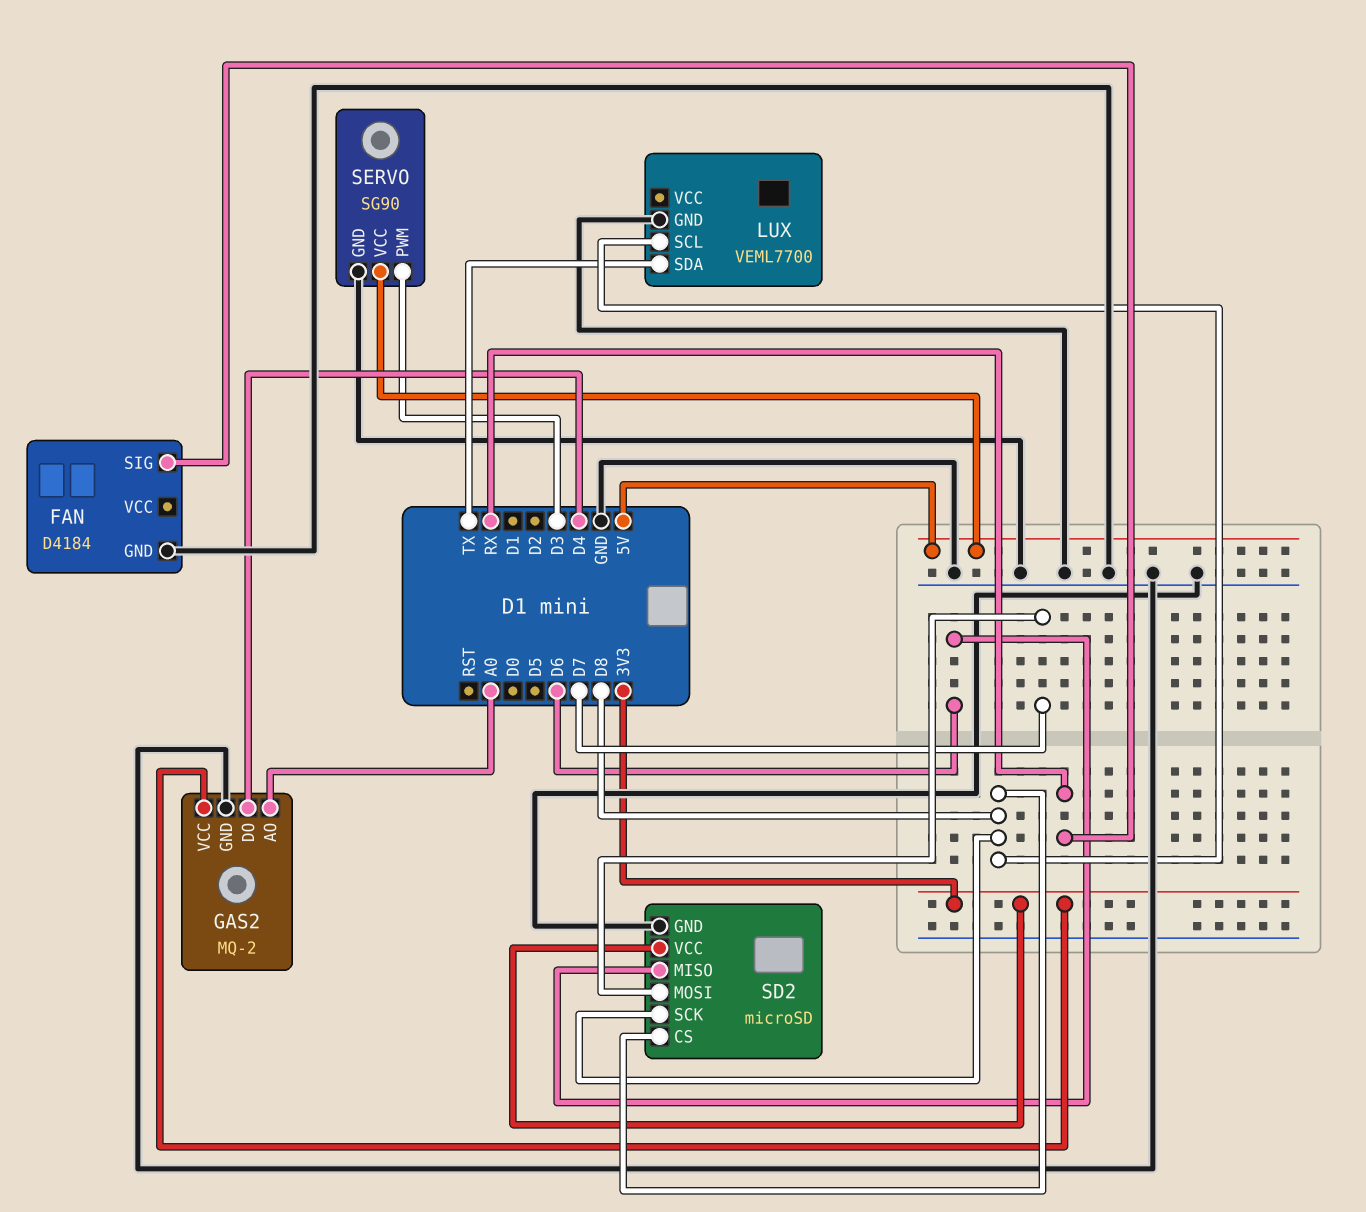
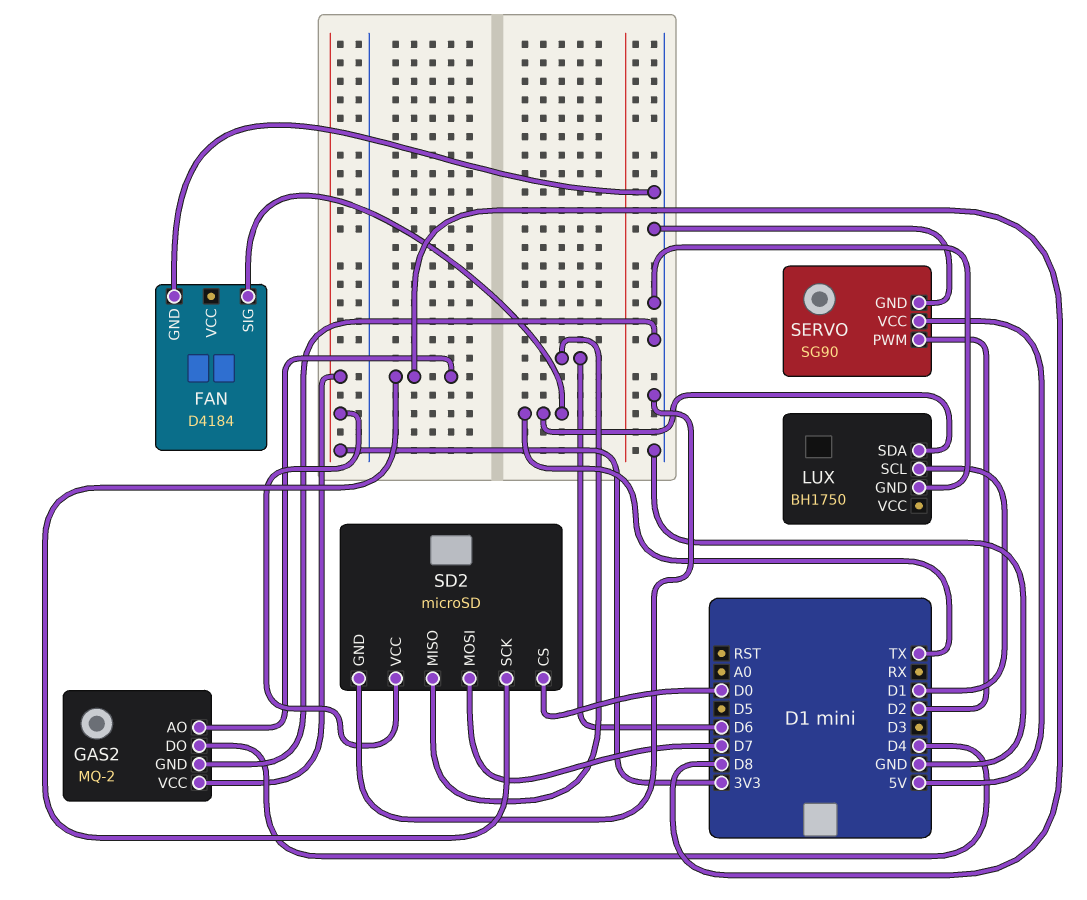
FAN pin SIG: RX -> TX
GAS2 pin AO: A0 -> D8
LUX: VEML7700 -> BH1750
LUX pin SCL: D8 -> D1
SD2 pin CS: D8 -> D0
SERVO pin PWM: D3 -> D2

